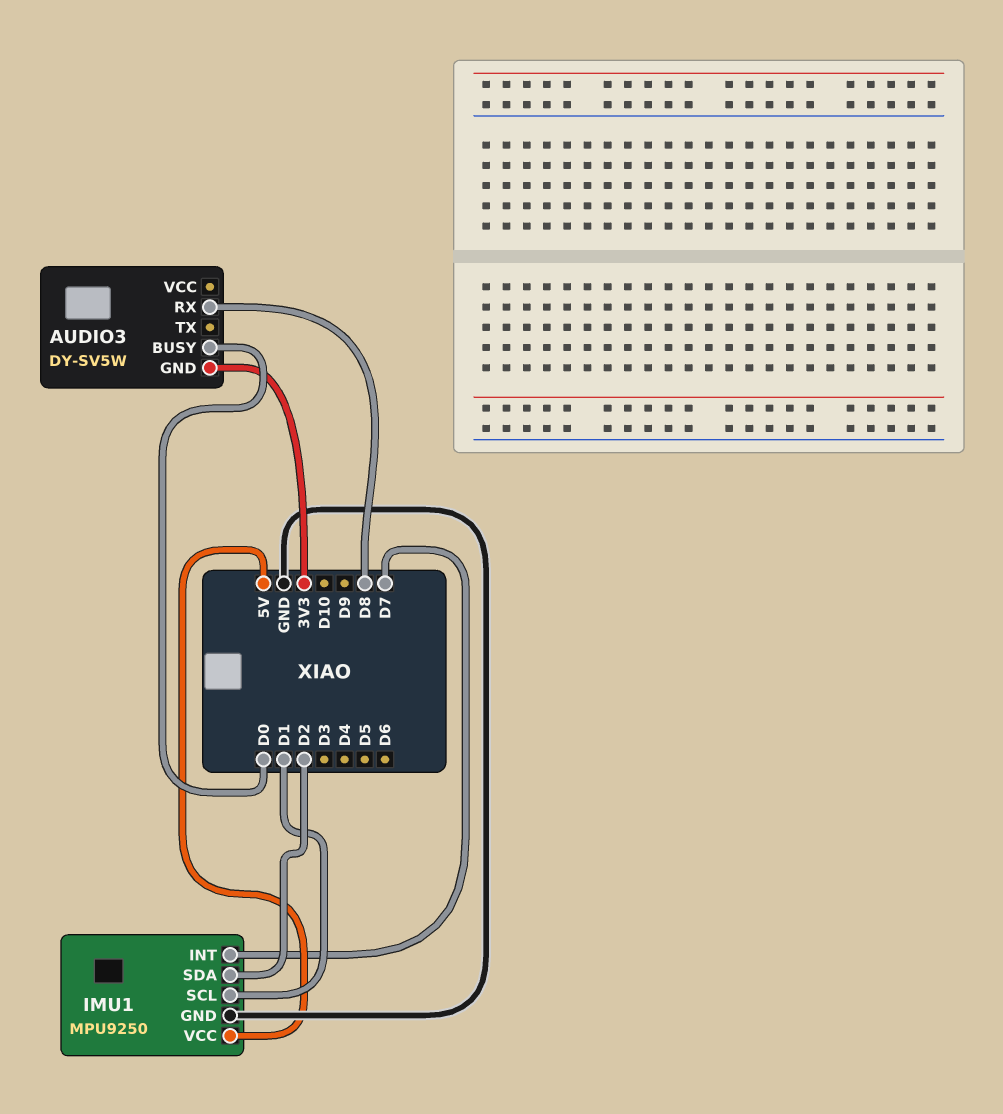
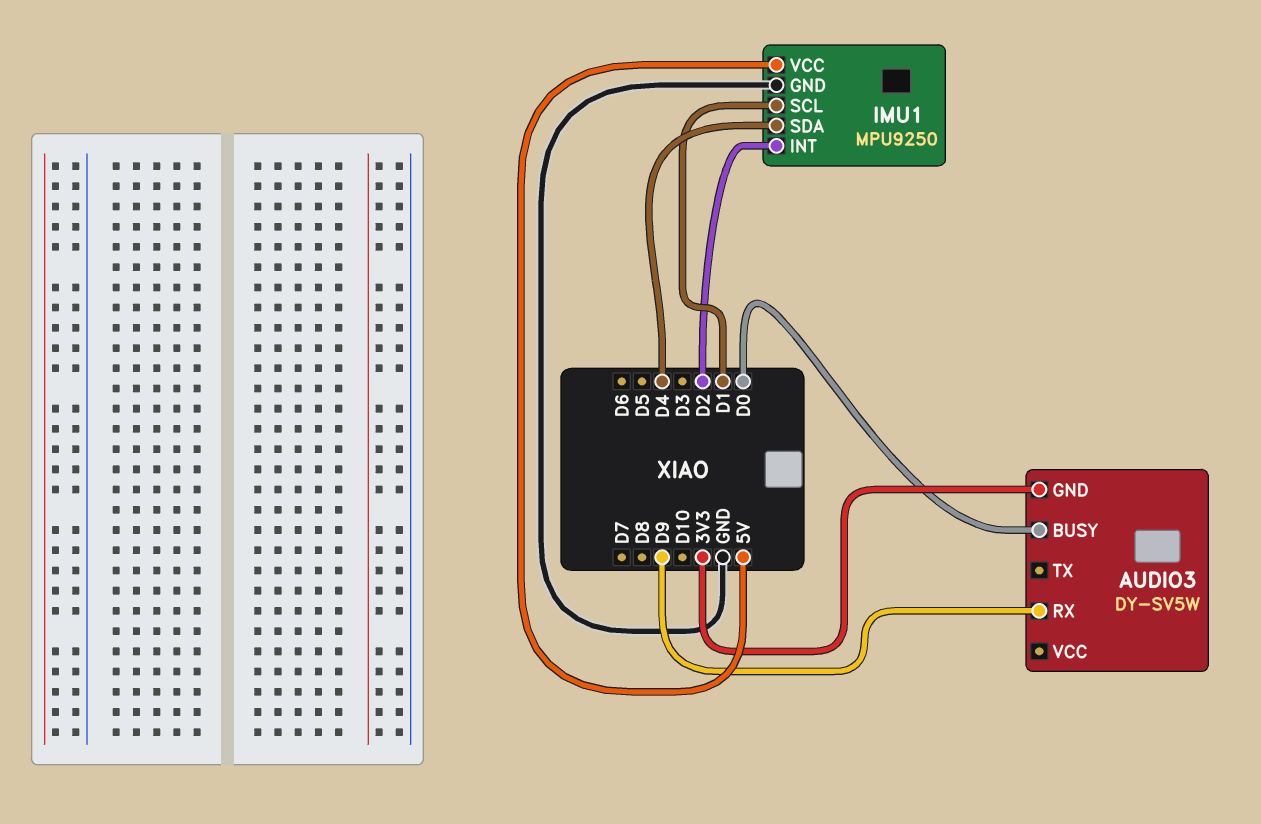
AUDIO3 pin RX: D8 -> D9
IMU1 pin INT: D7 -> D2
IMU1 pin SDA: D2 -> D4

